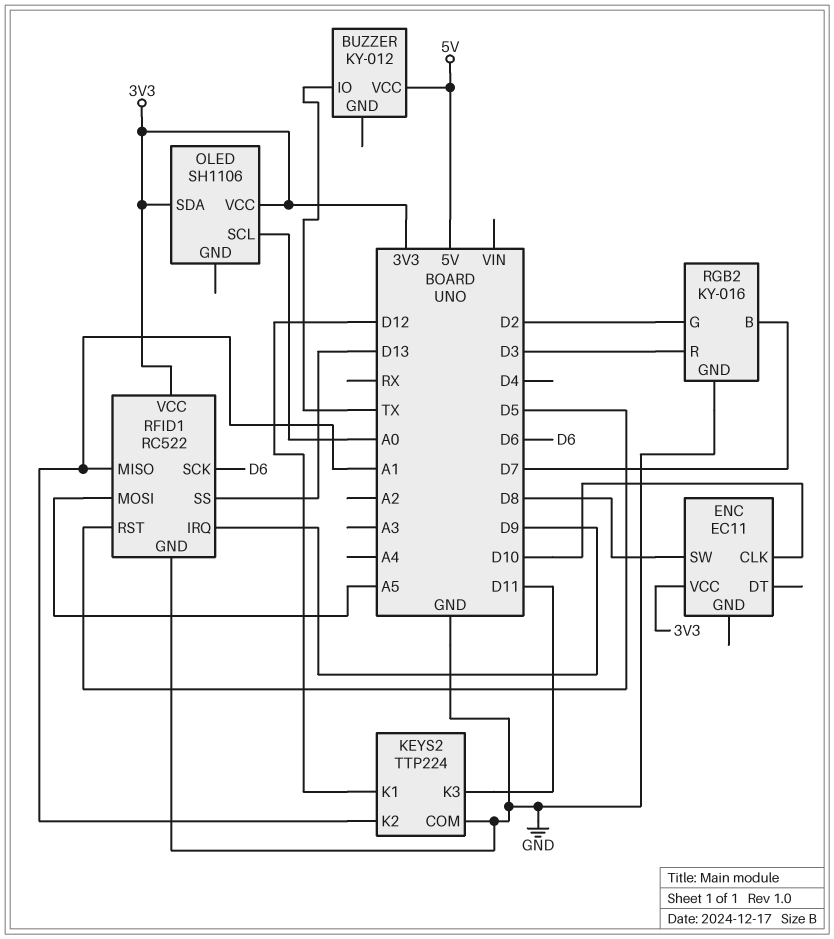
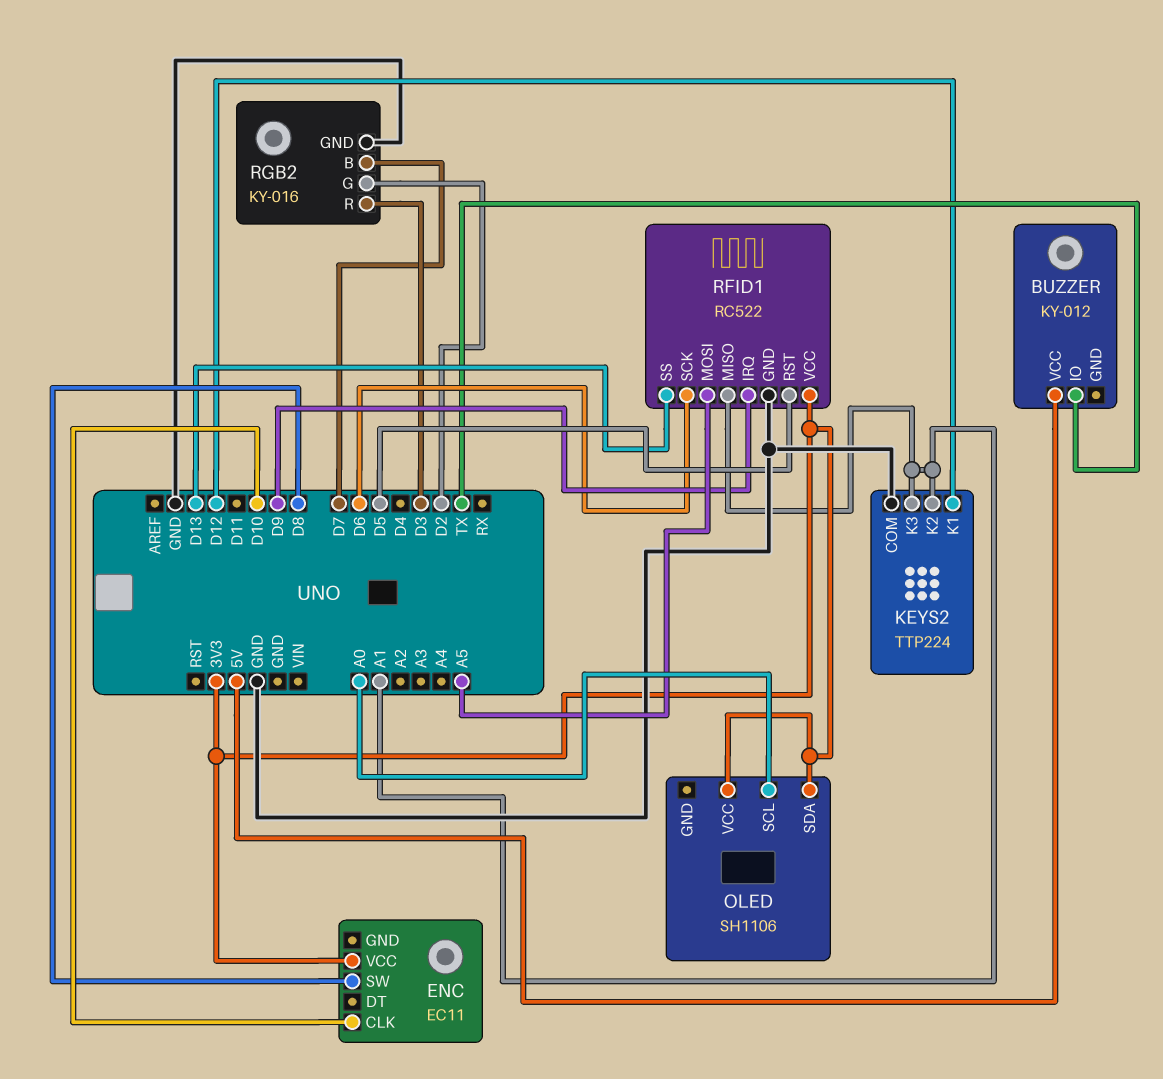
KEYS2 pin K3: D11 -> A1

